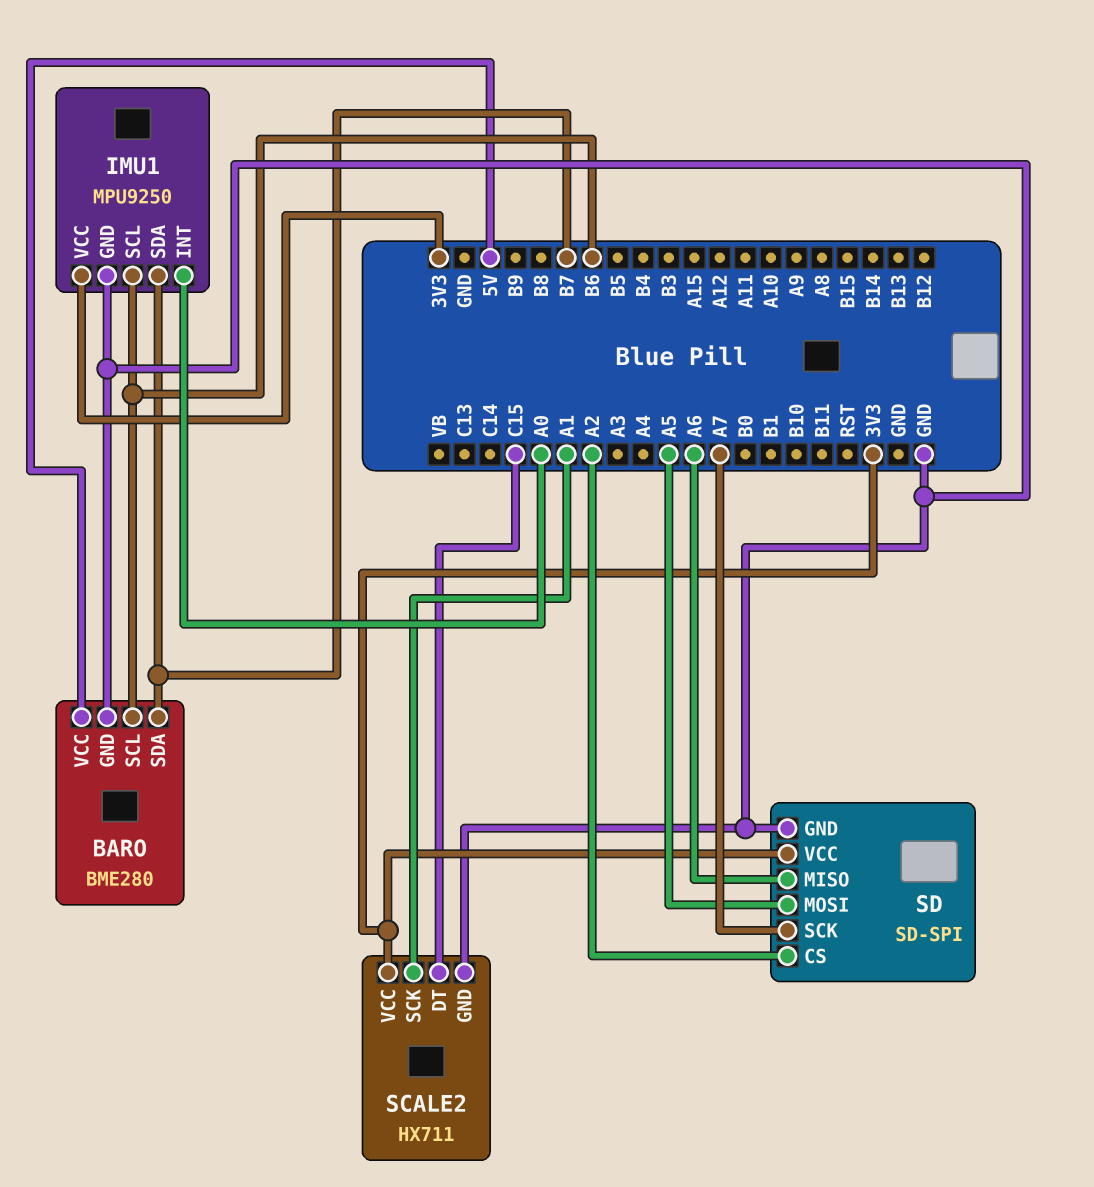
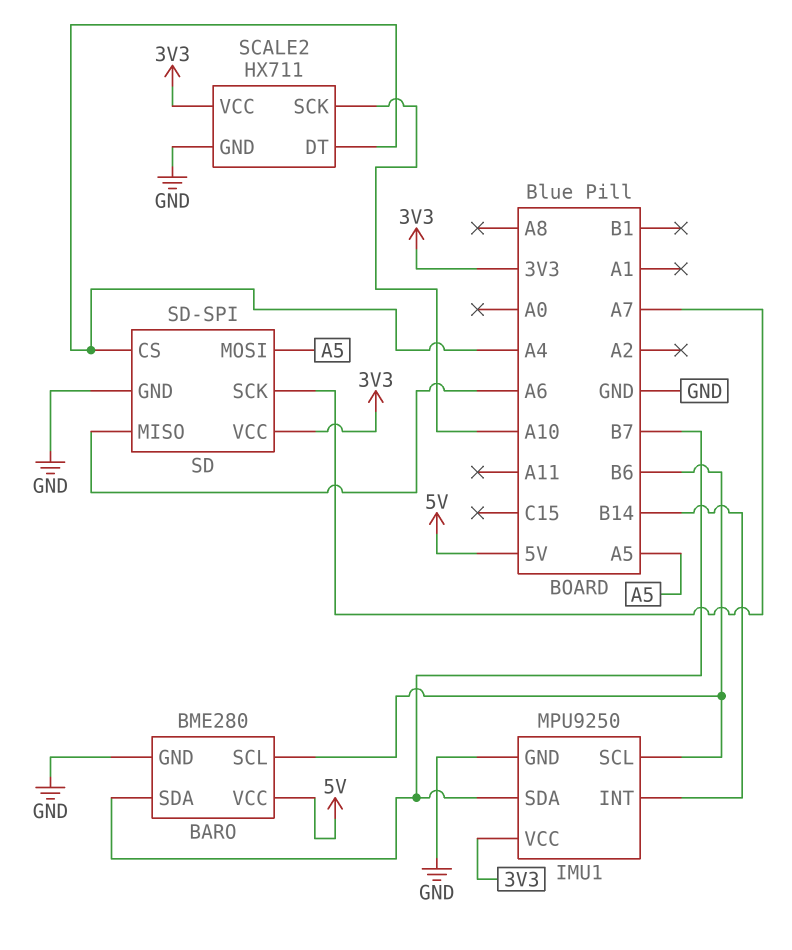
IMU1 pin INT: A0 -> B14
SCALE2 pin DT: C15 -> A4
SCALE2 pin SCK: A1 -> A10
SD pin CS: A2 -> A4

